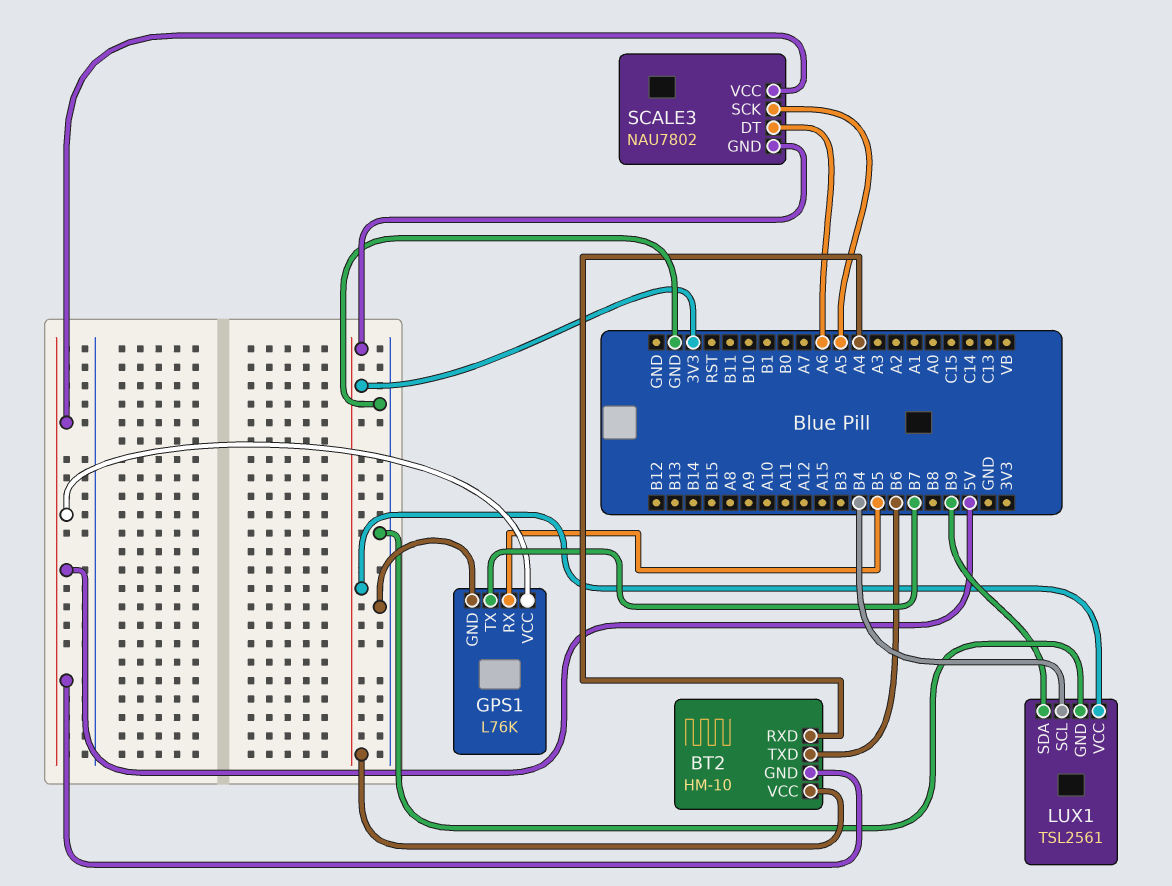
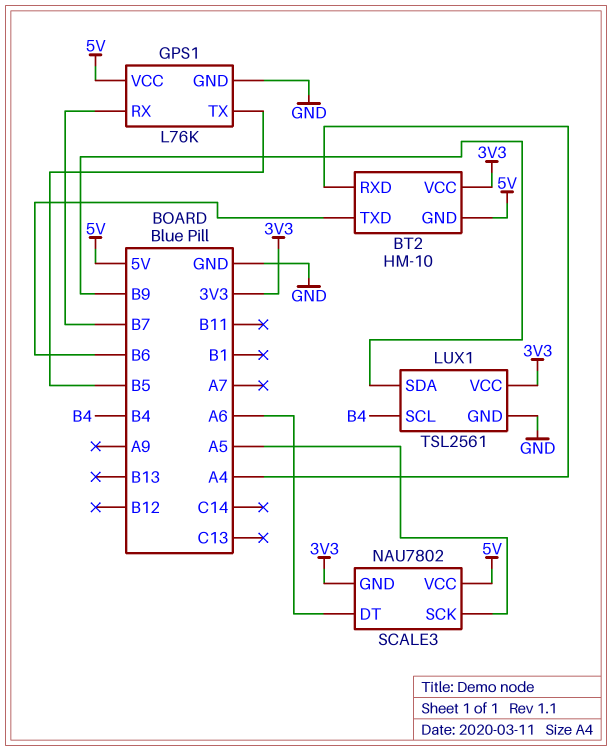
GPS1 pin RX: B5 -> B7
GPS1 pin TX: B7 -> B5

